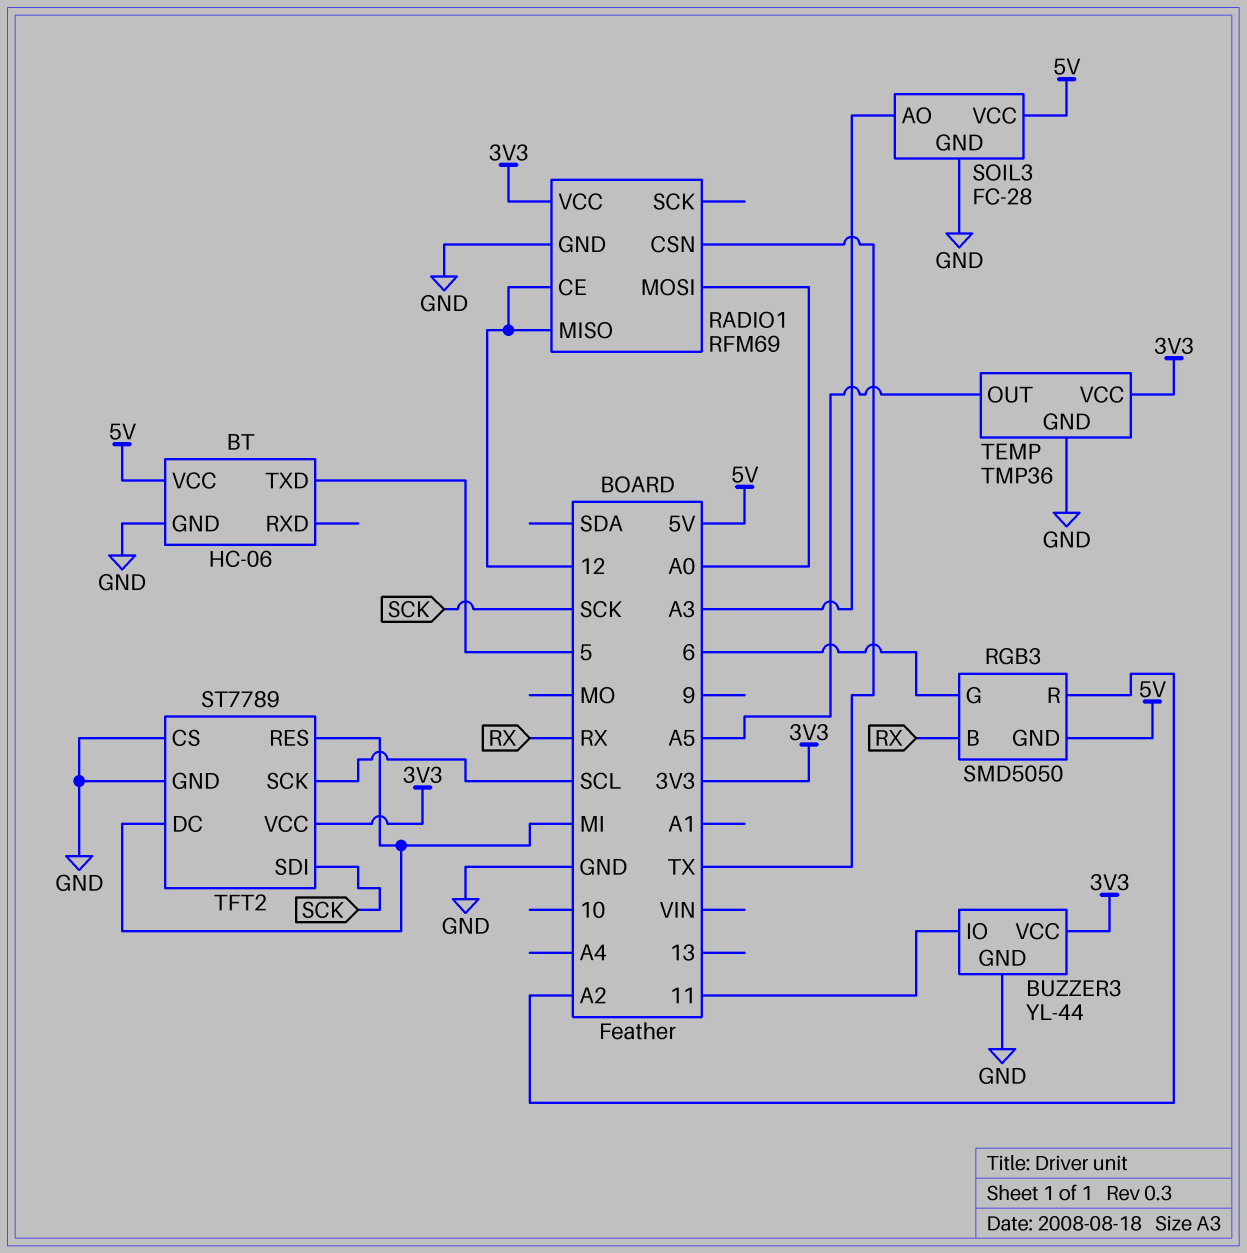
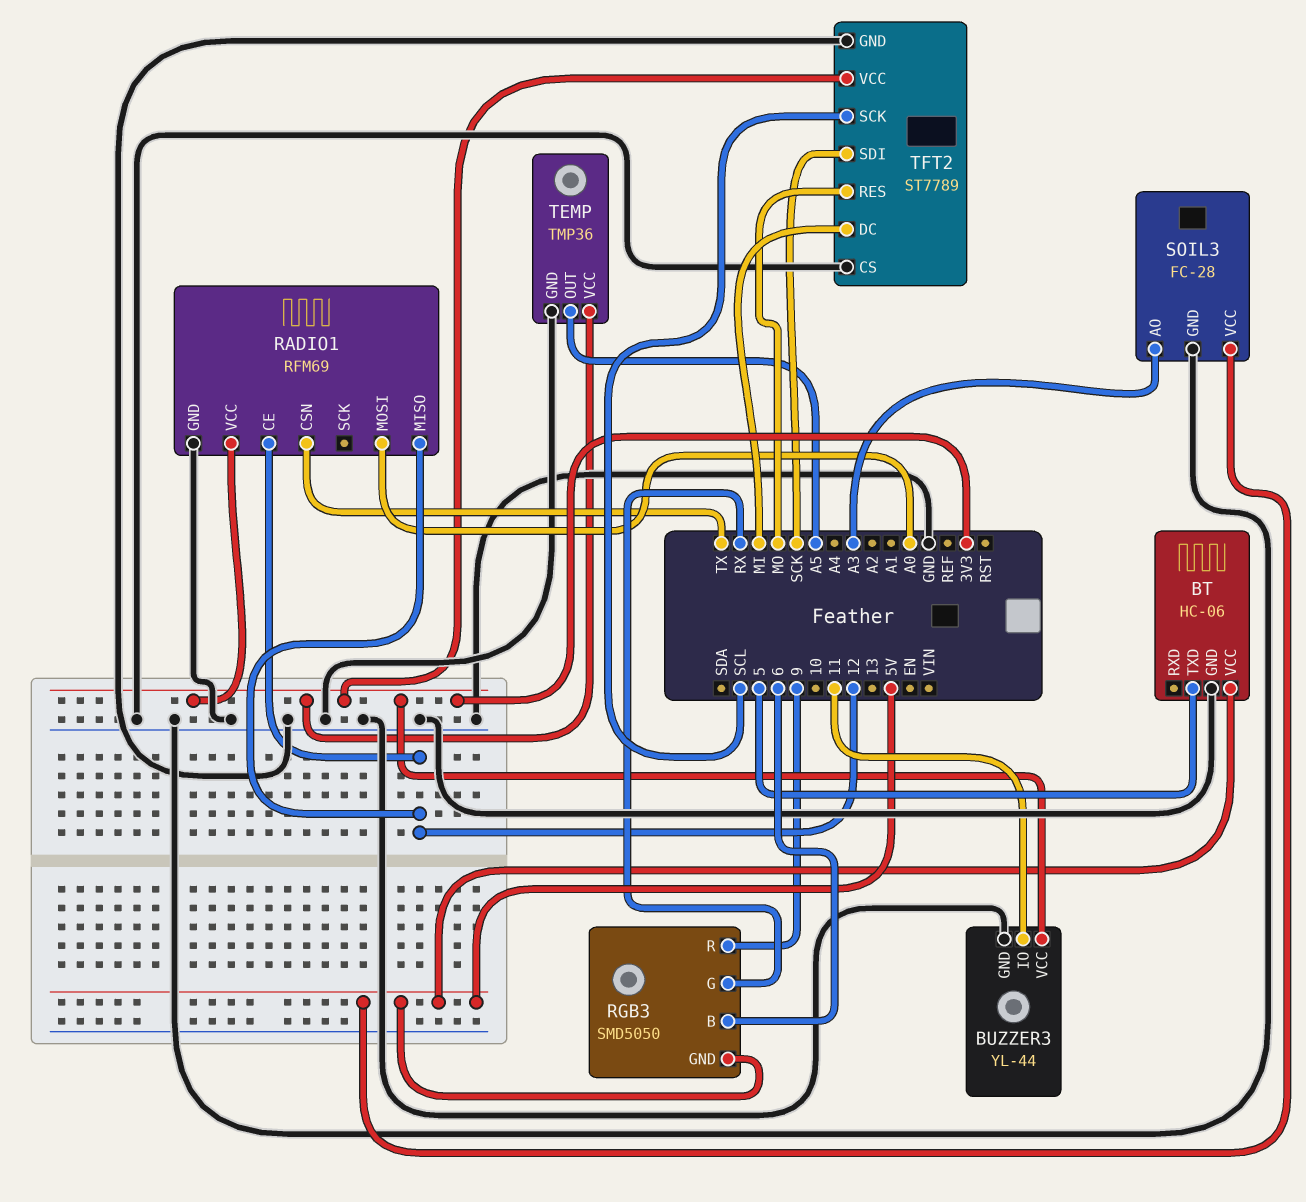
RGB3 pin B: RX -> 6
RGB3 pin G: 6 -> RX
RGB3 pin R: A2 -> 9
TFT2 pin RES: MI -> MO

